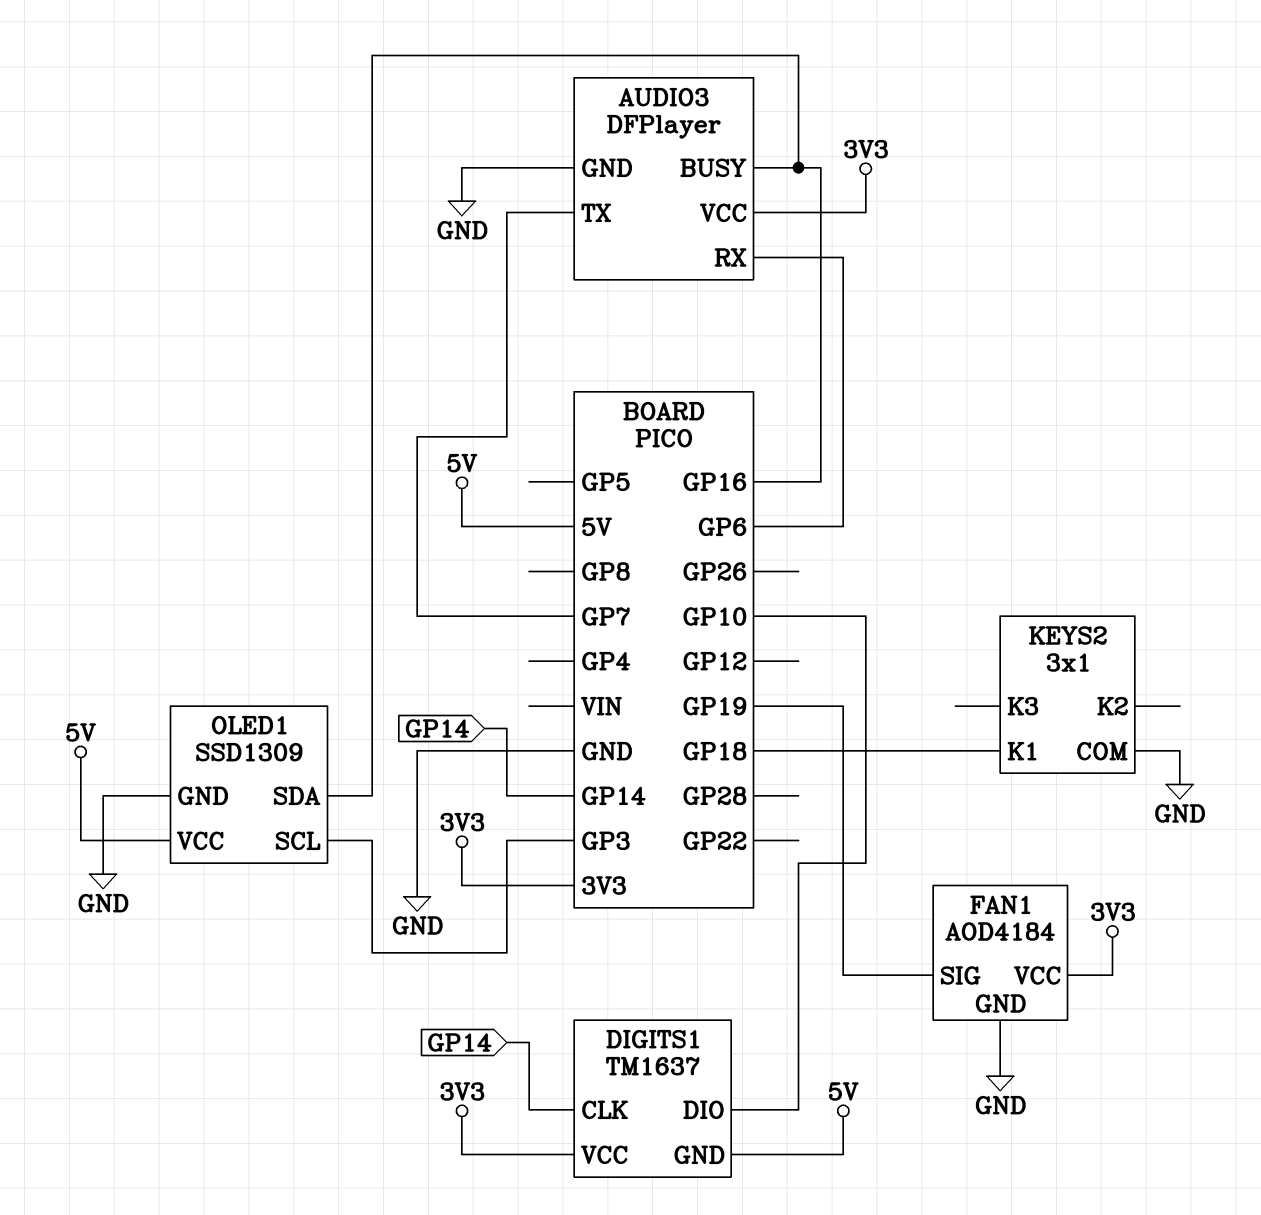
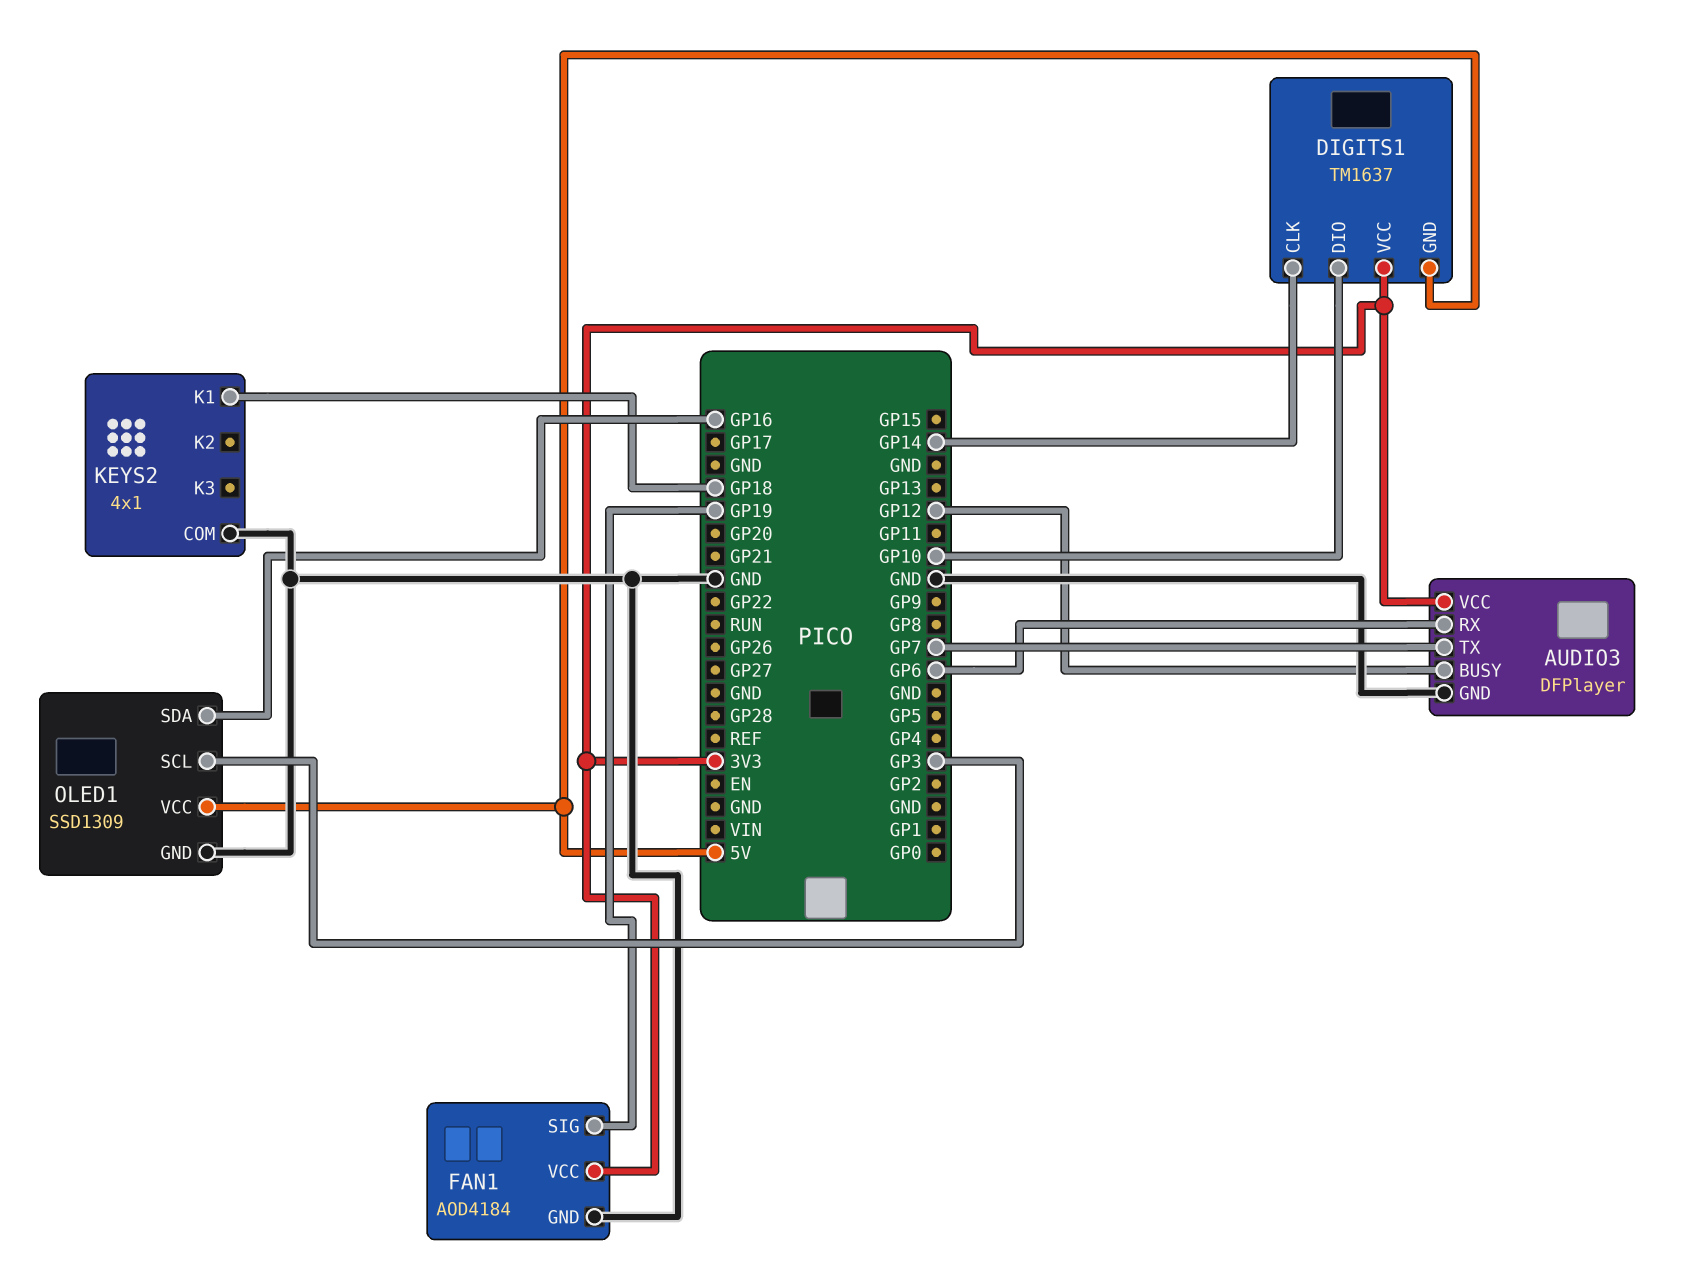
AUDIO3 pin BUSY: GP16 -> GP12
KEYS2: 3x1 -> 4x1

